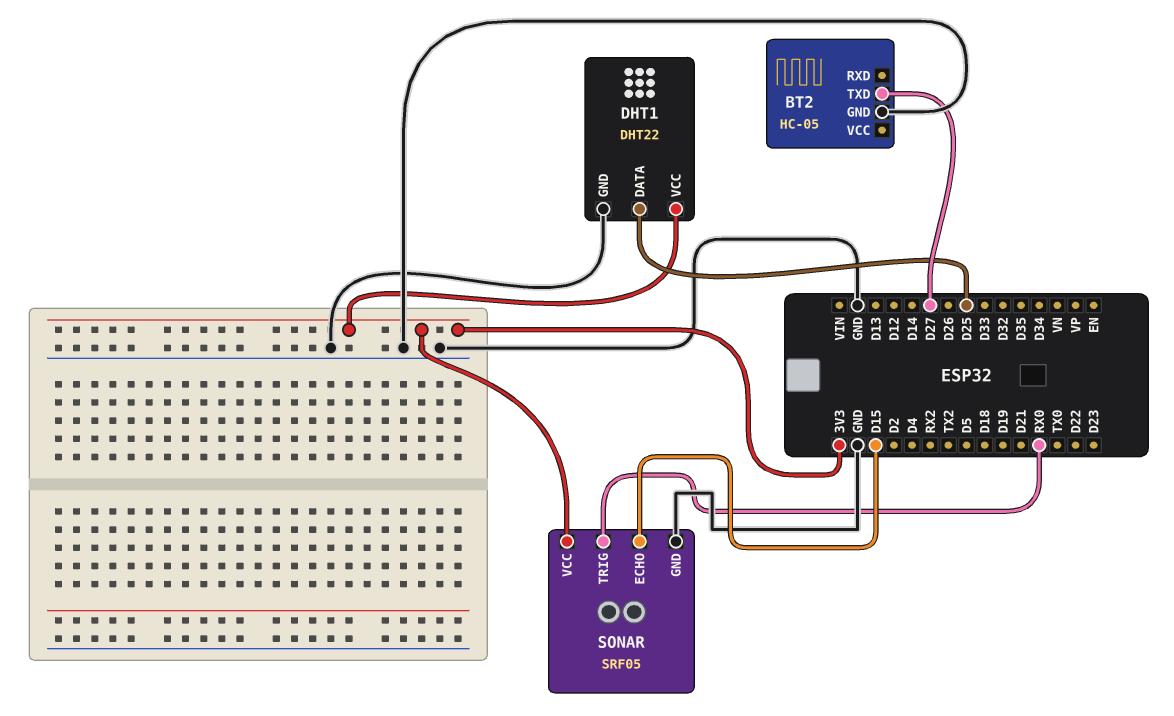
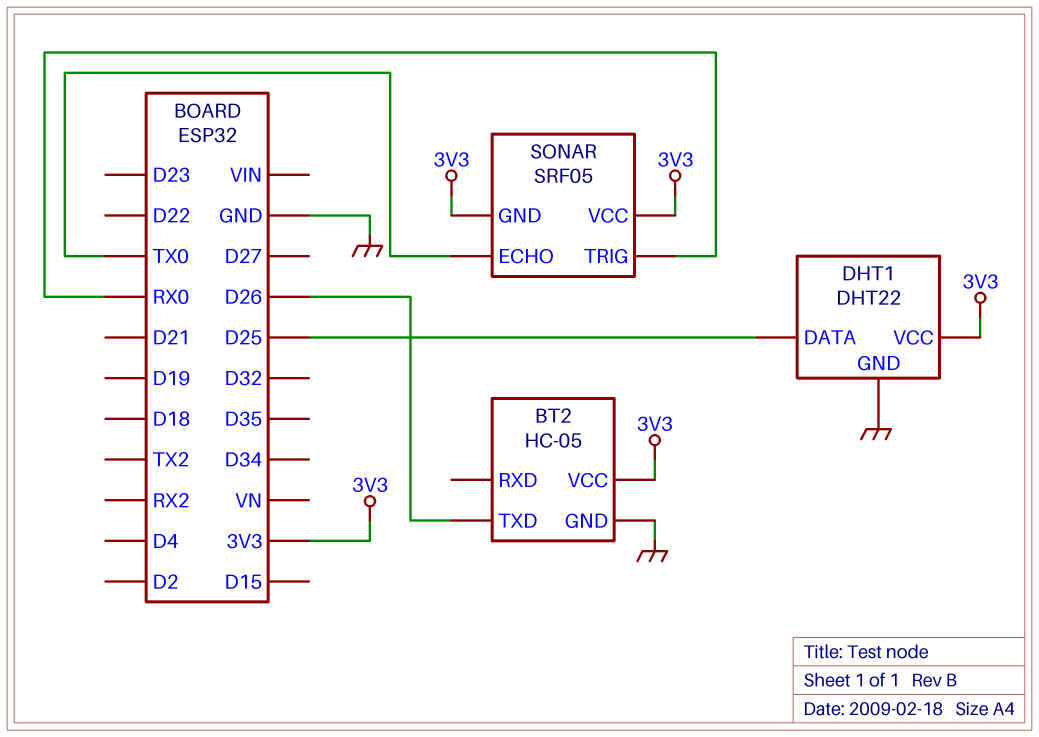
BT2 pin TXD: D27 -> D26
BT2 pin VCC: none -> 3V3
SONAR pin ECHO: D15 -> TX0
SONAR pin GND: GND -> 3V3

